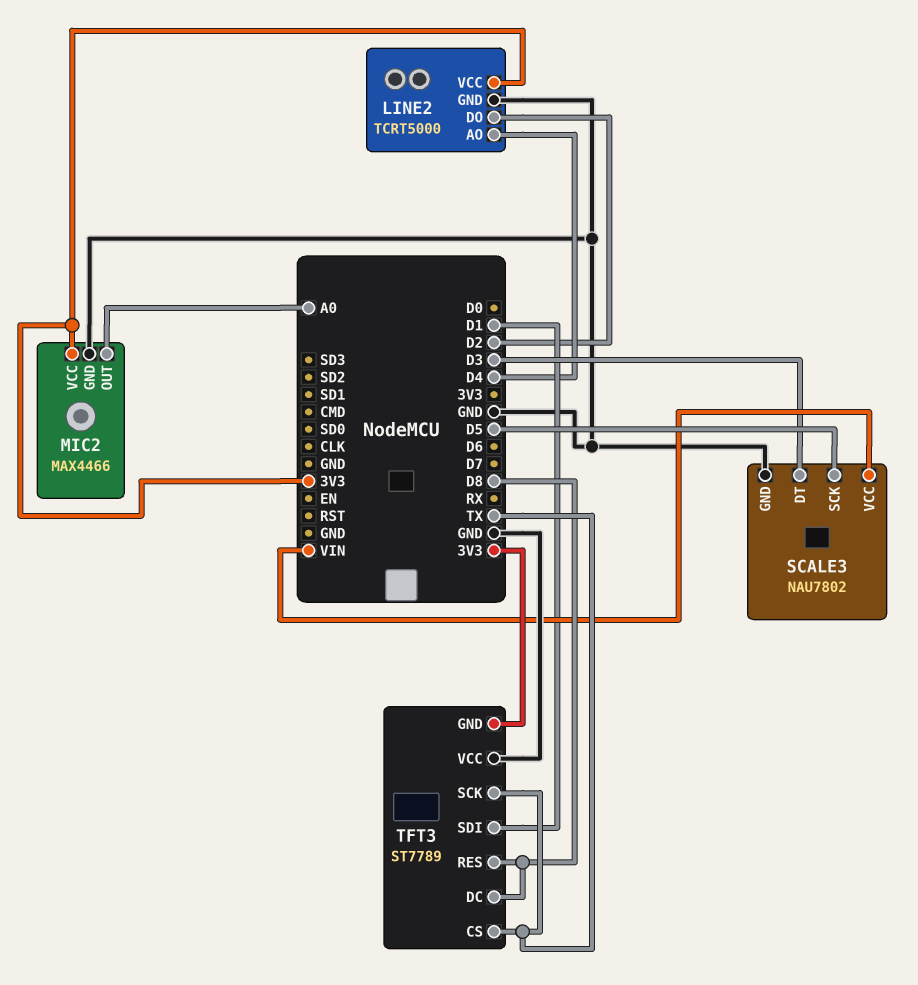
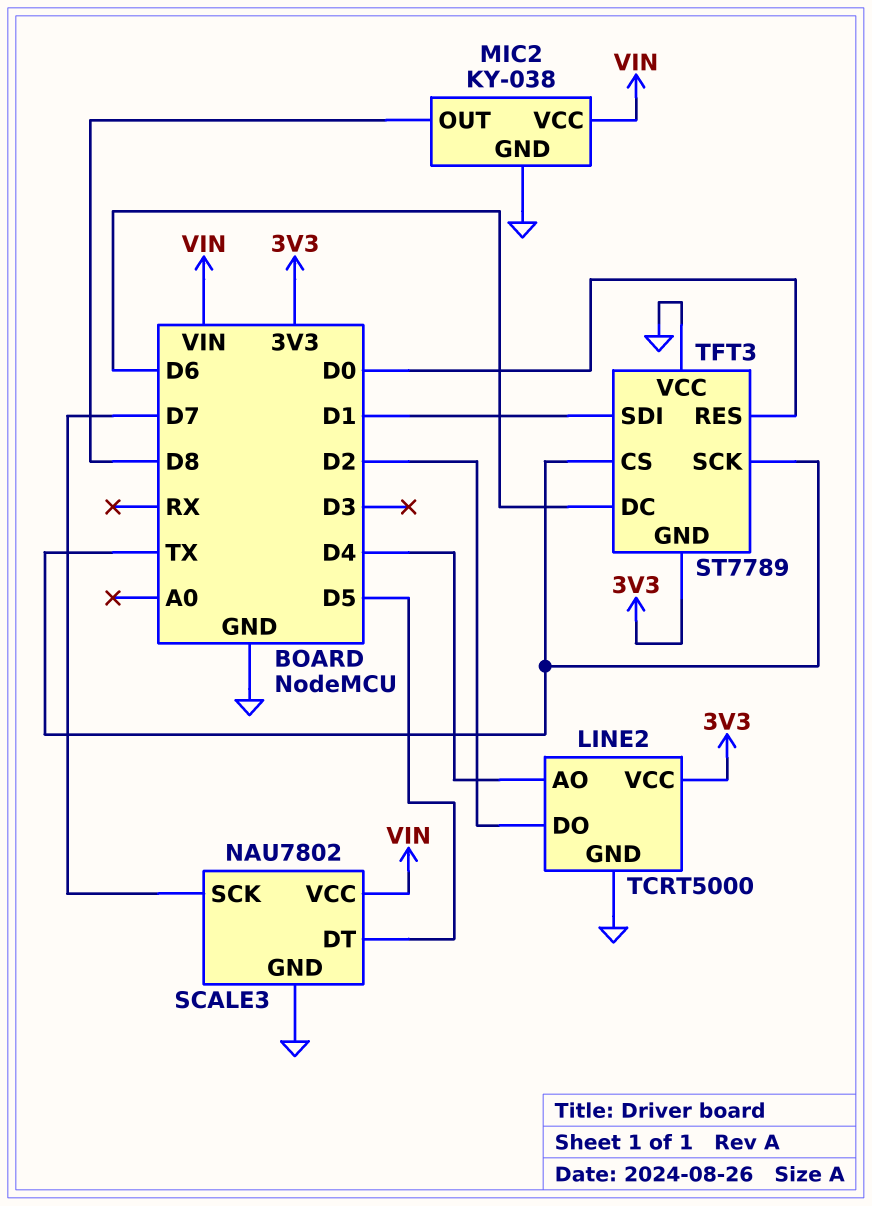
MIC2: MAX4466 -> KY-038
MIC2 pin OUT: A0 -> D8
MIC2 pin VCC: 3V3 -> VIN
SCALE3 pin DT: D3 -> D5
SCALE3 pin SCK: D5 -> D7
TFT3 pin DC: D8 -> D6
TFT3 pin RES: D8 -> D0

